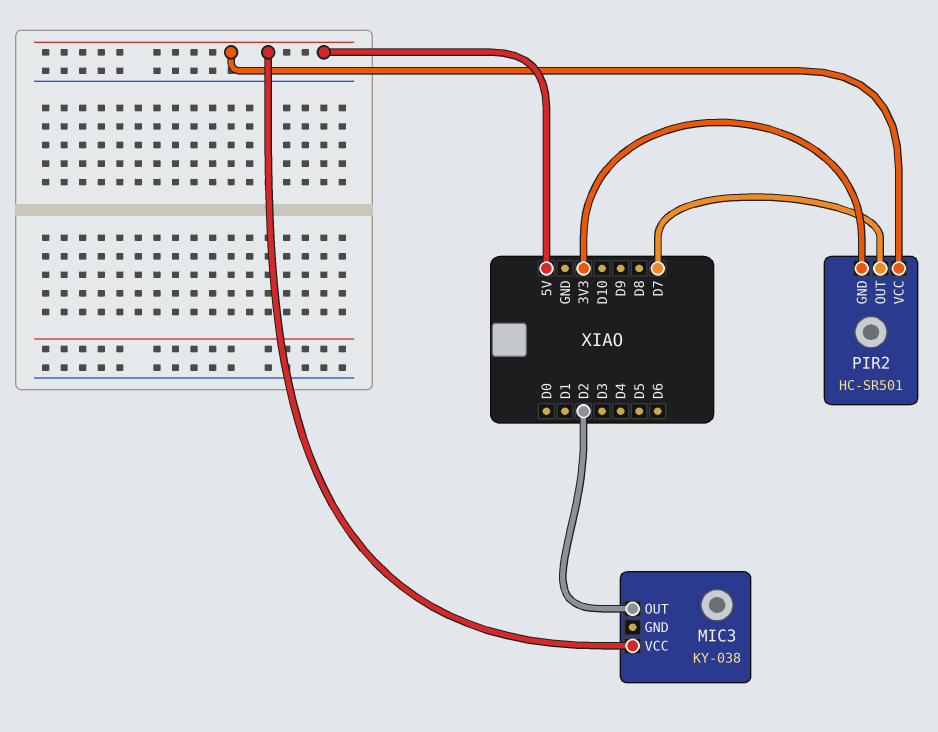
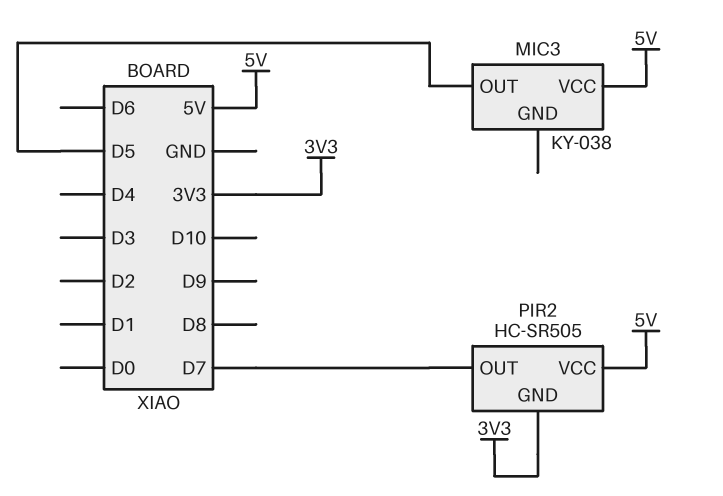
MIC3 pin OUT: D2 -> D5
PIR2: HC-SR501 -> HC-SR505

